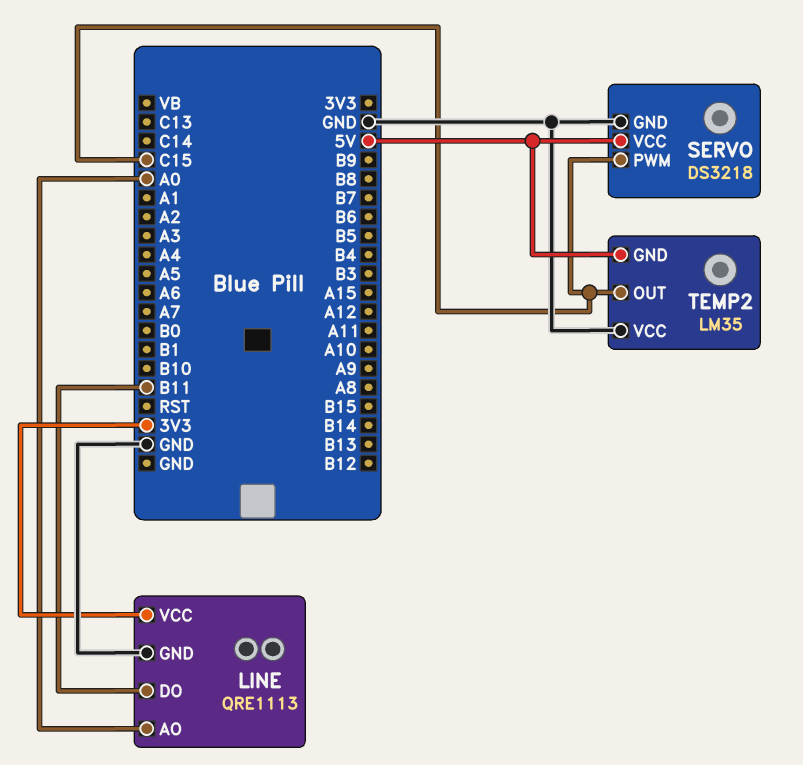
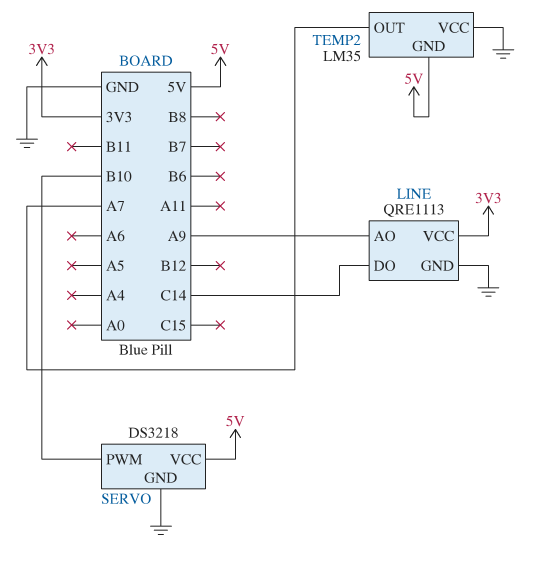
LINE pin AO: A0 -> A9
LINE pin DO: B11 -> C14
SERVO pin PWM: C15 -> B10
TEMP2 pin OUT: C15 -> A7

